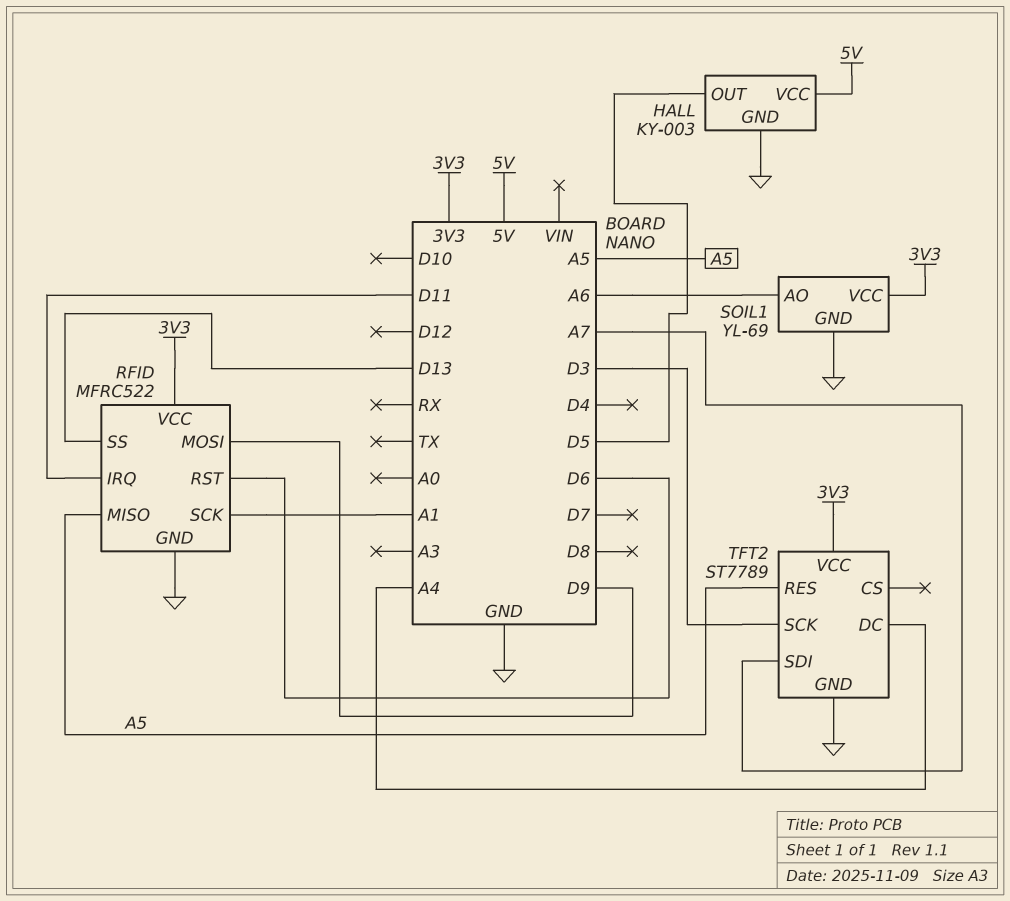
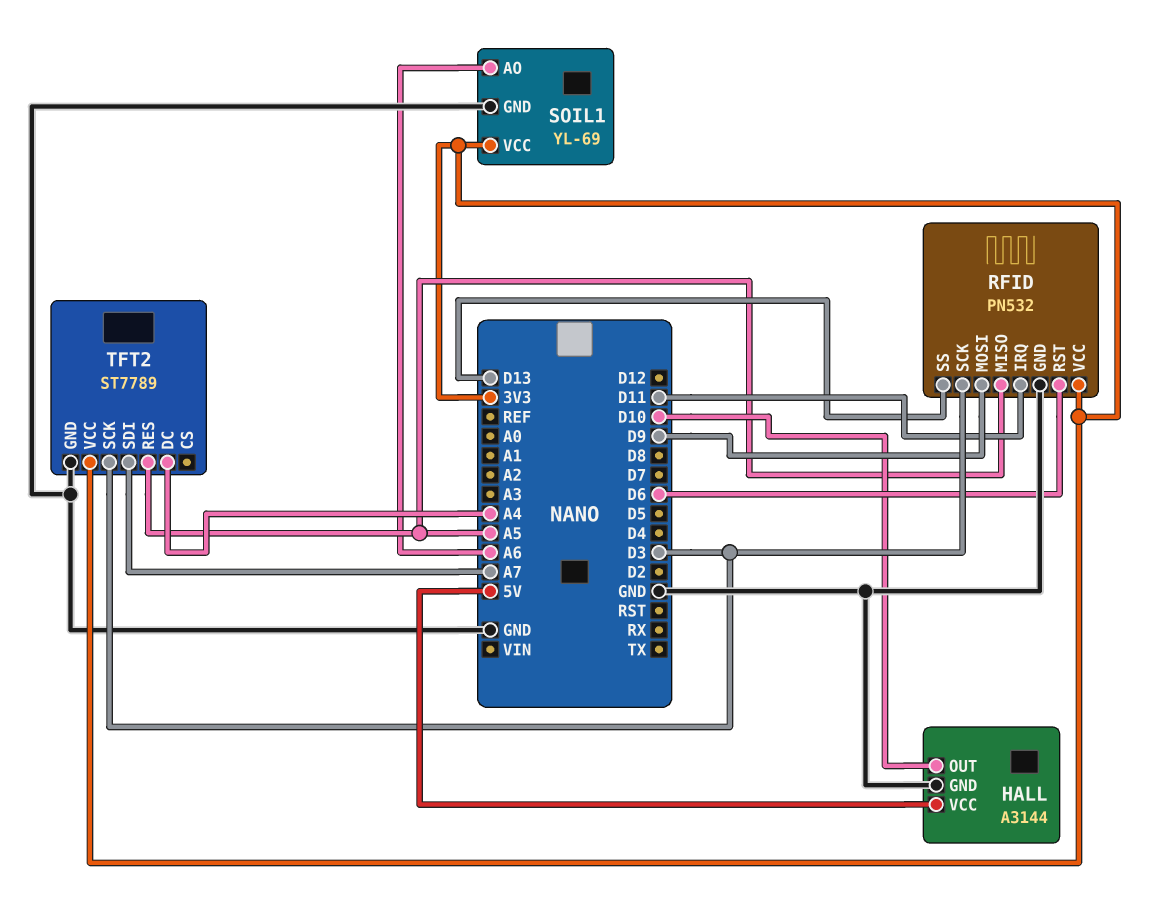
HALL: KY-003 -> A3144
HALL pin OUT: D5 -> D10
RFID: MFRC522 -> PN532
RFID pin SCK: A1 -> D3

